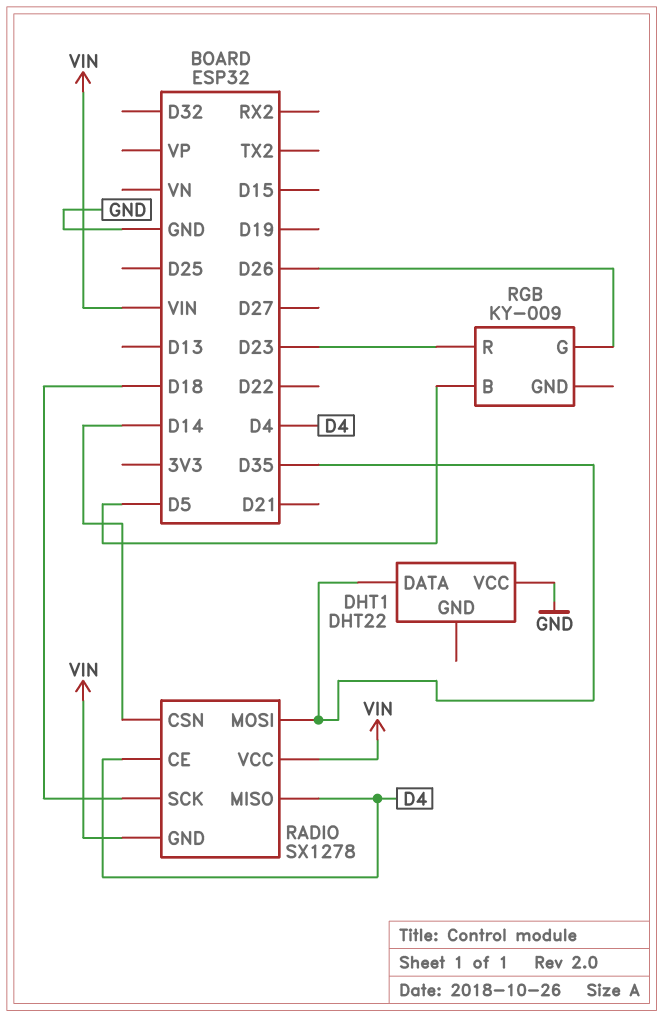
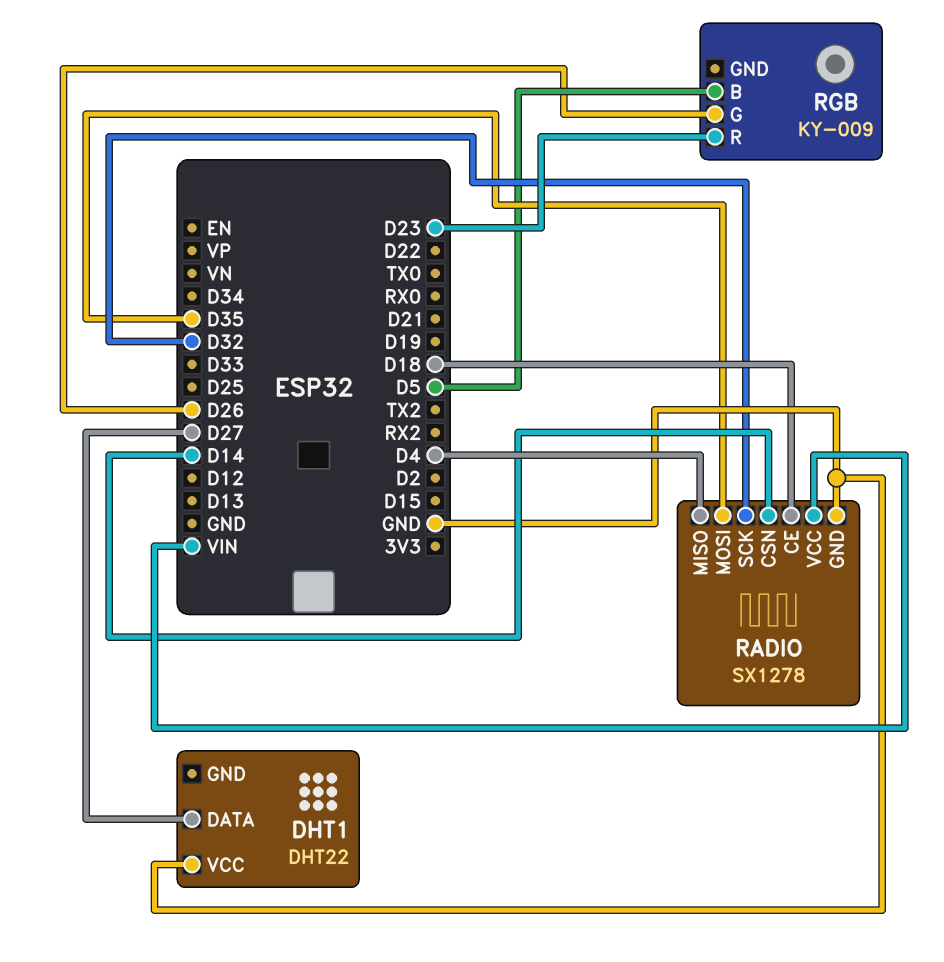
DHT1 pin DATA: D35 -> D27
RADIO pin CE: D4 -> D18
RADIO pin GND: VIN -> GND
RADIO pin SCK: D18 -> D32

